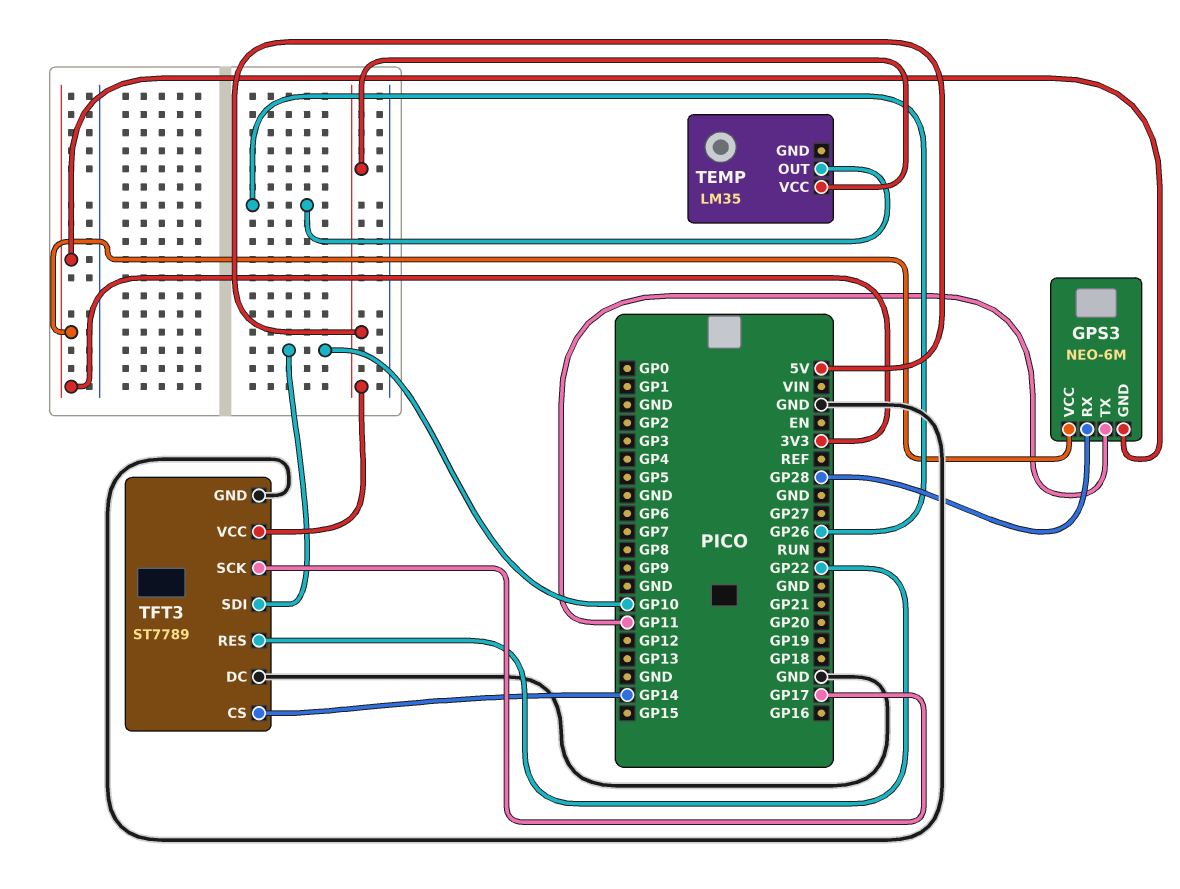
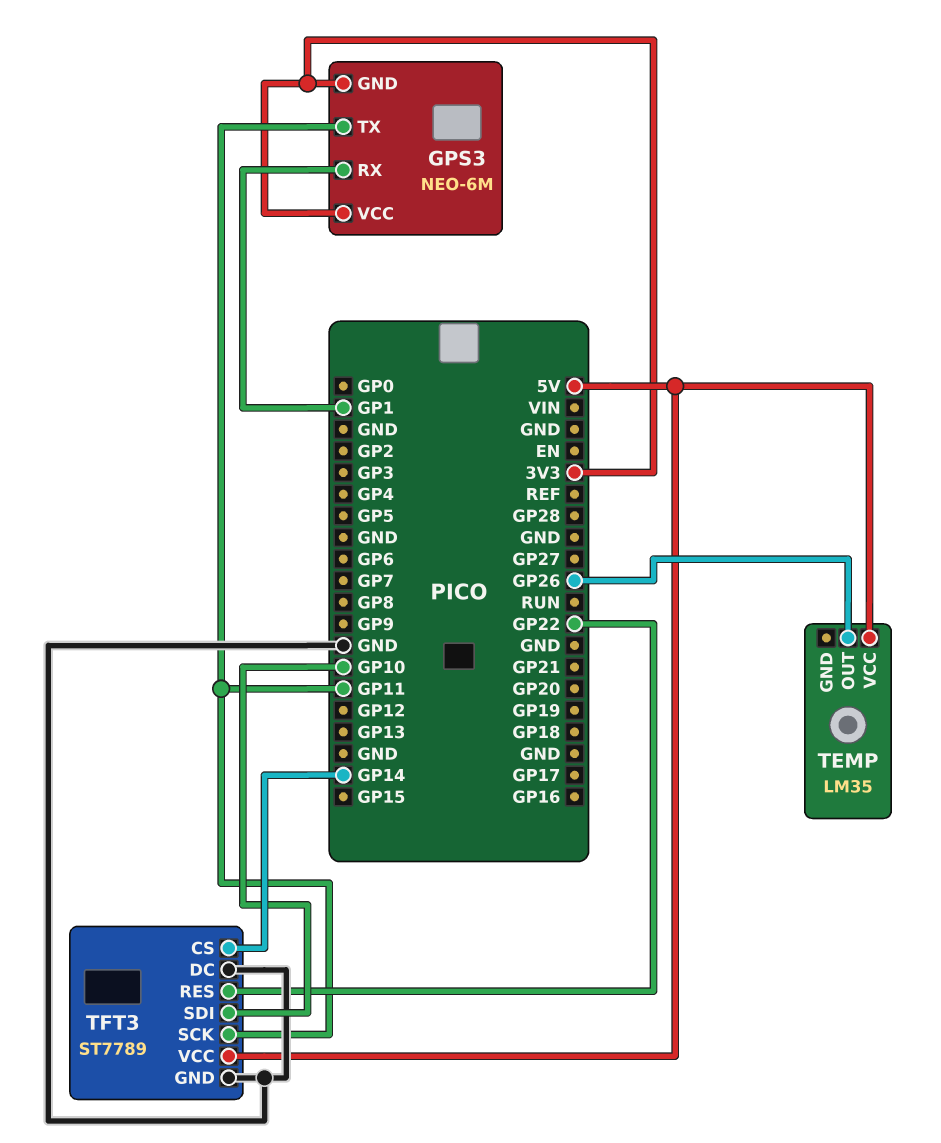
GPS3 pin RX: GP28 -> GP1
TFT3 pin SCK: GP17 -> GP11

